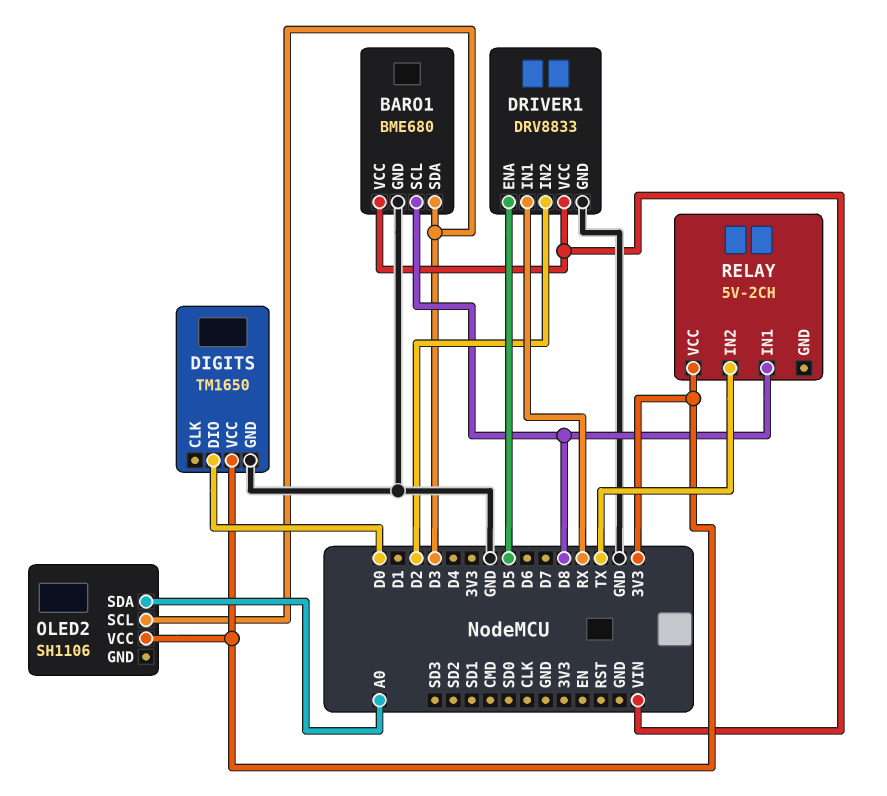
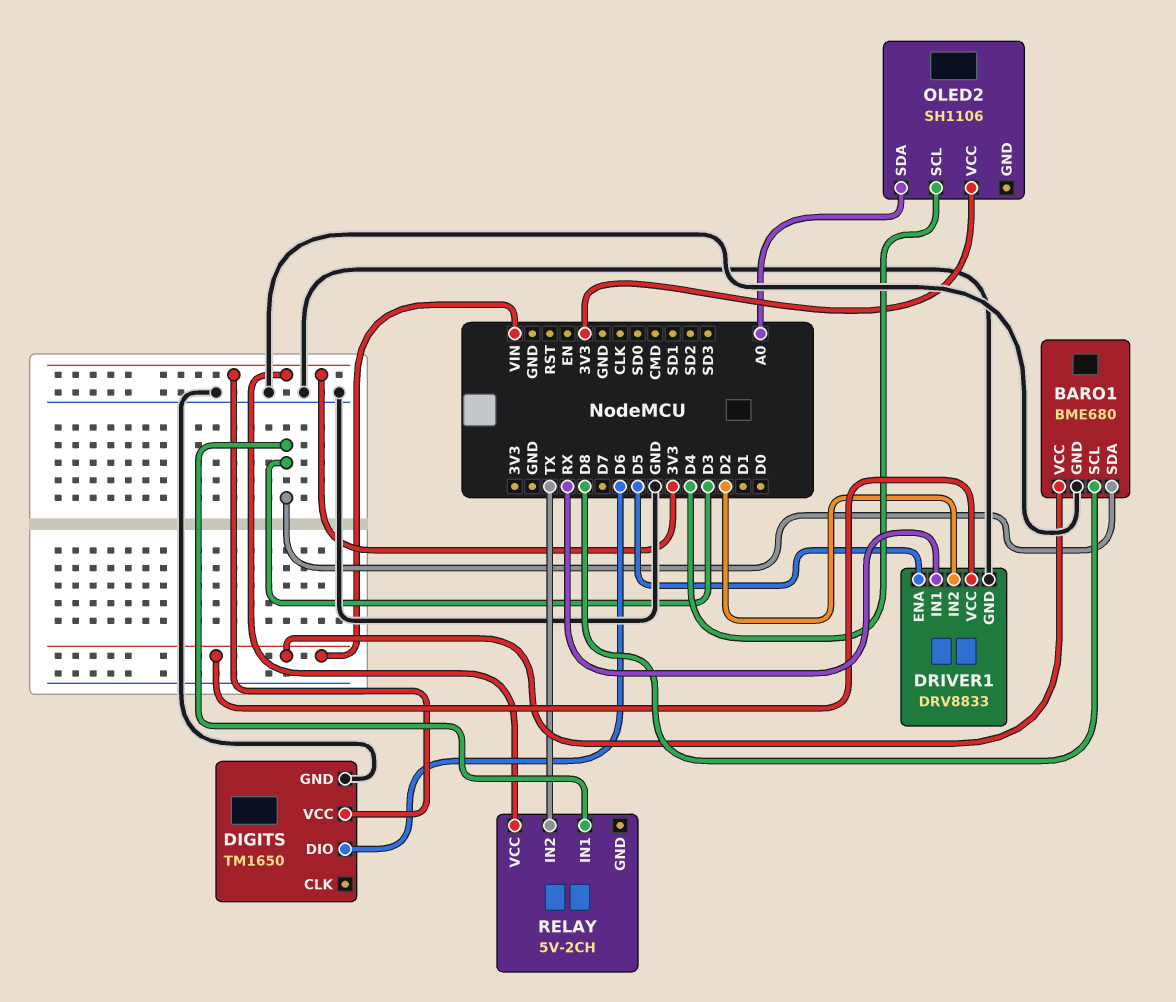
DIGITS pin DIO: D0 -> D6
OLED2 pin SCL: D3 -> D4
RELAY pin IN1: D8 -> D3

